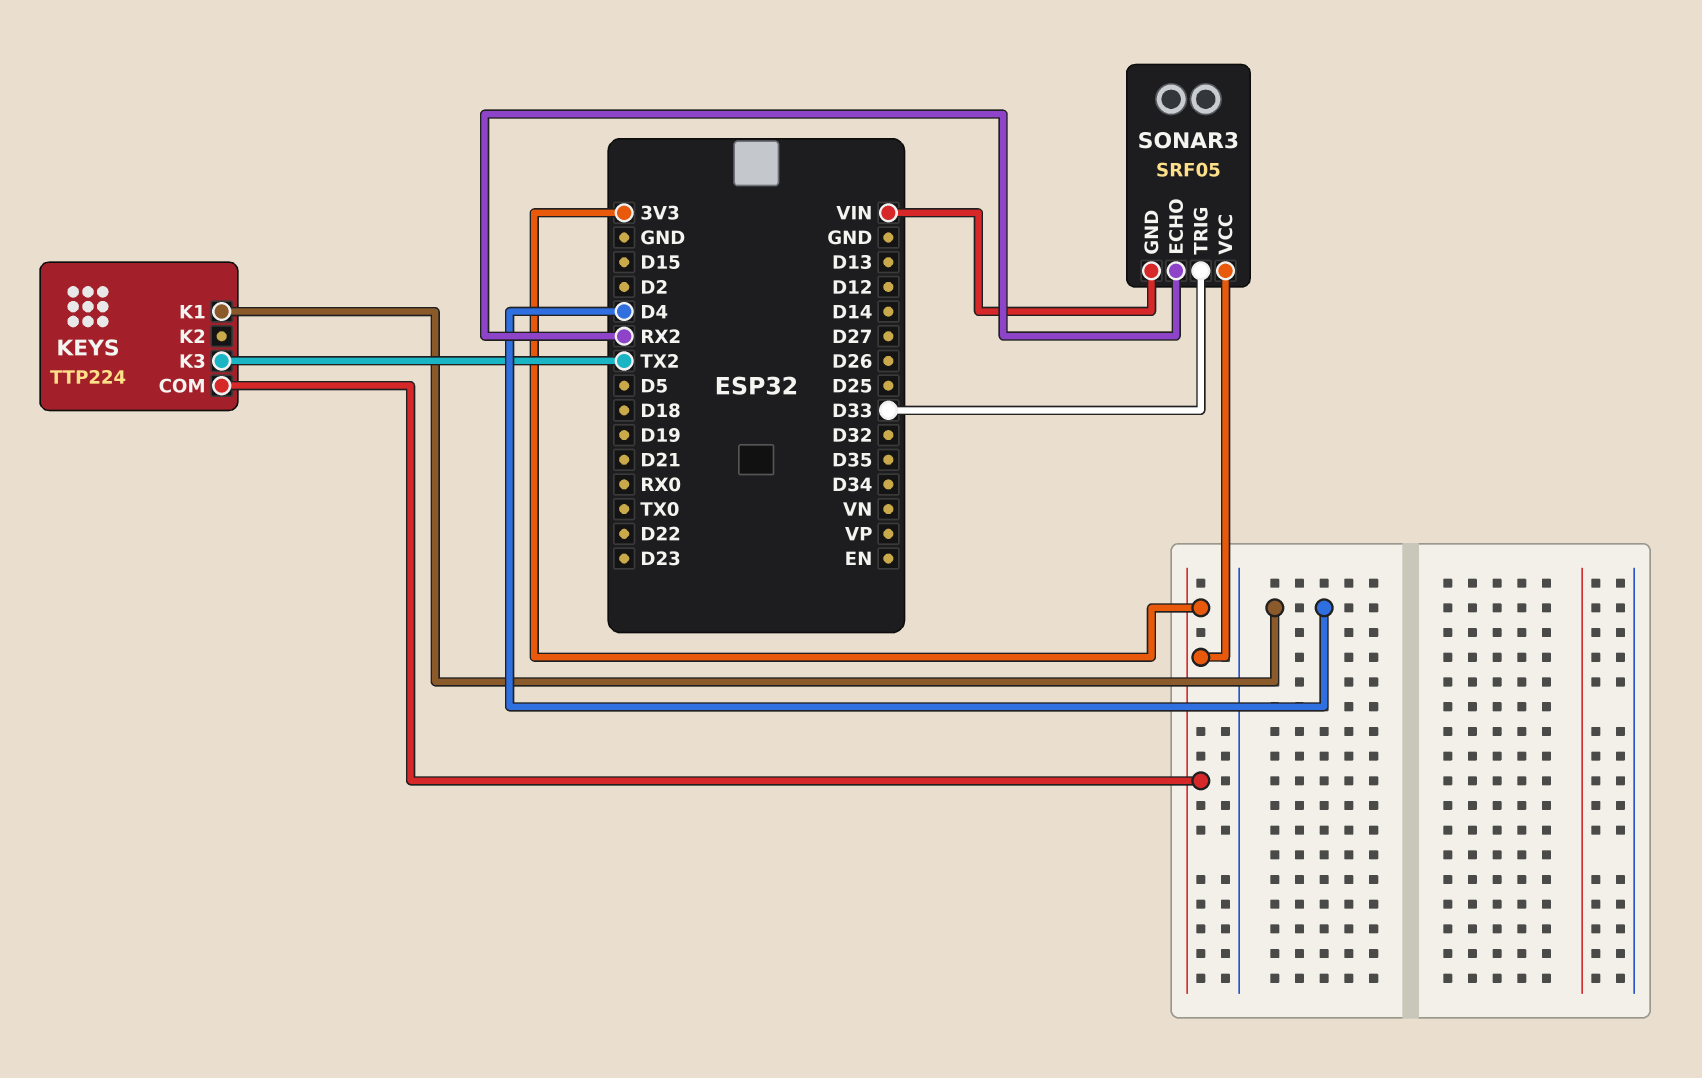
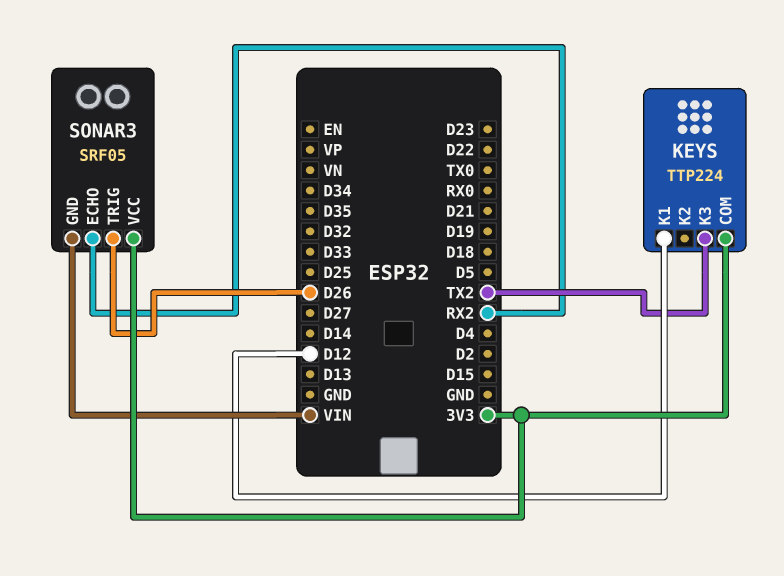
KEYS pin K1: D4 -> D12
SONAR3 pin TRIG: D33 -> D26

